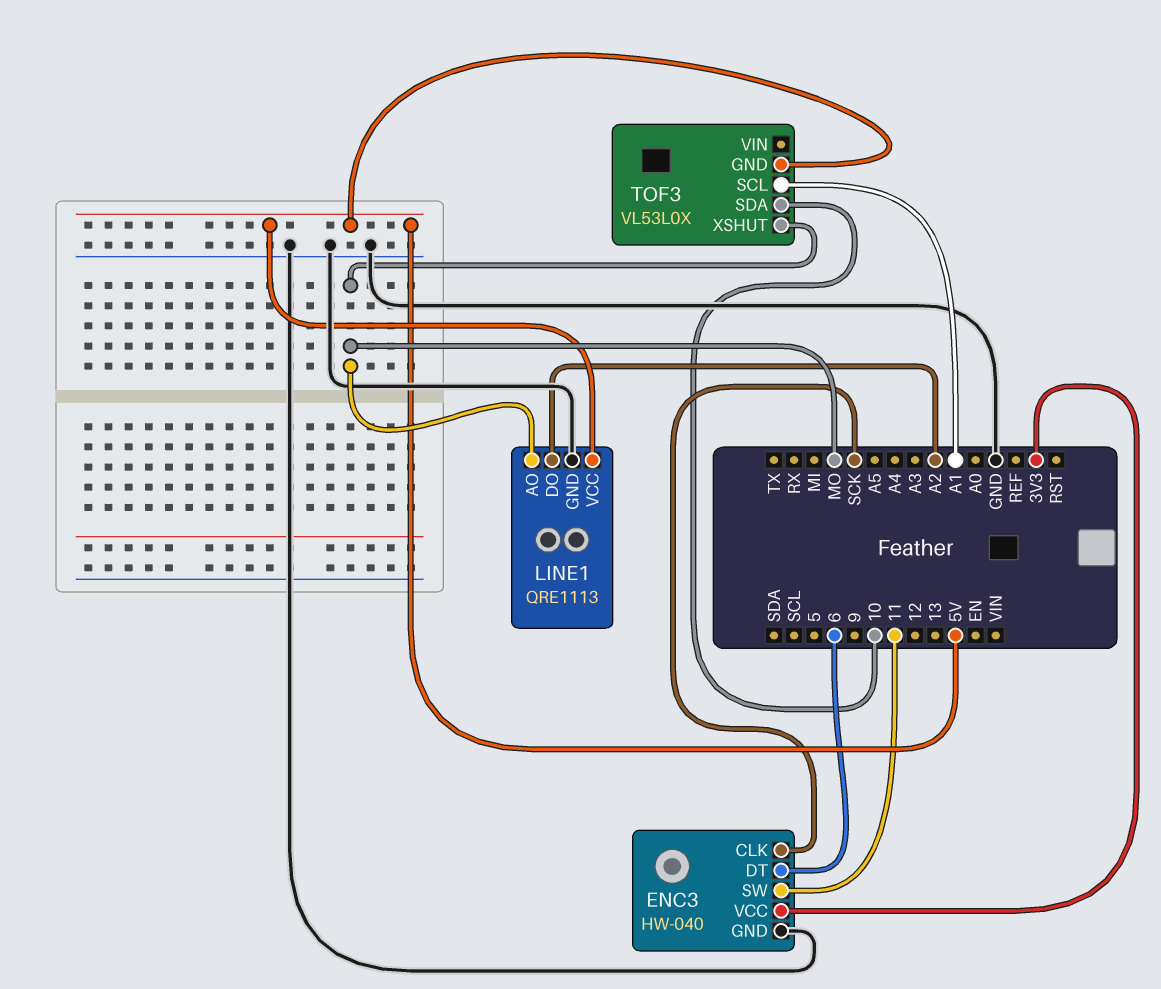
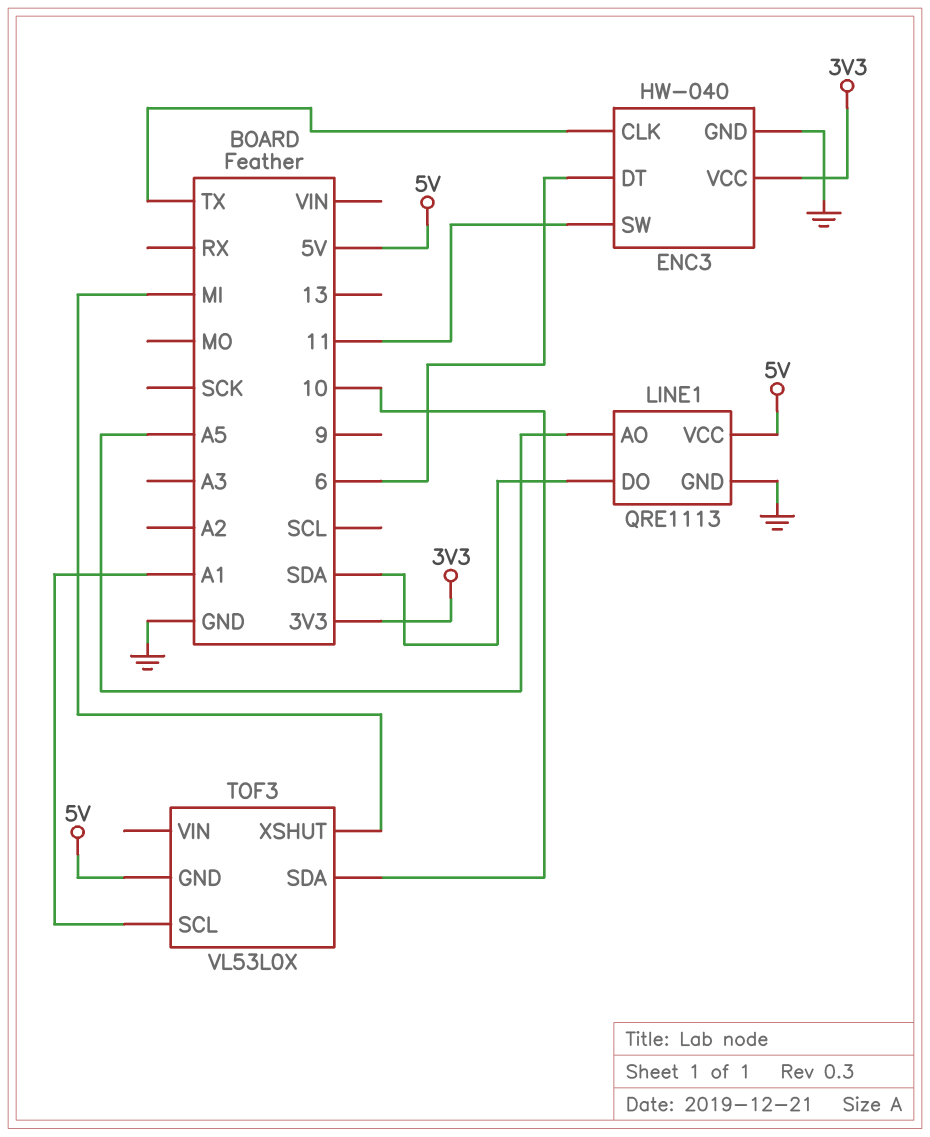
ENC3 pin CLK: SCK -> TX
LINE1 pin AO: MO -> A5
LINE1 pin DO: A2 -> SDA
TOF3 pin XSHUT: MO -> MI

